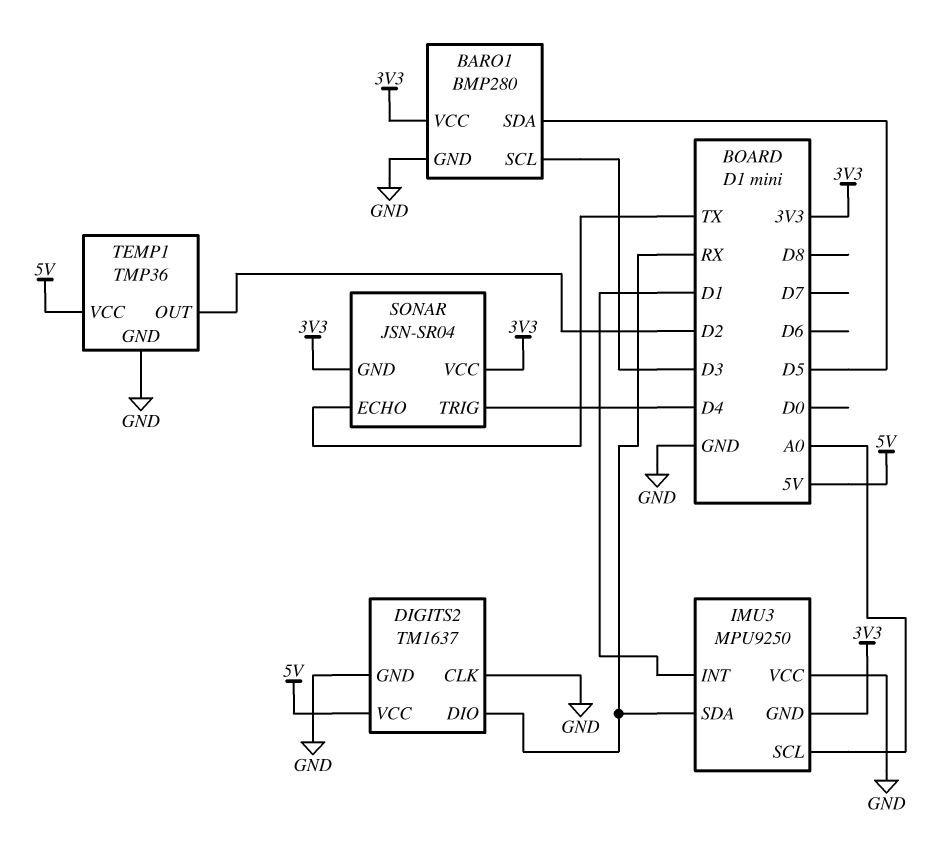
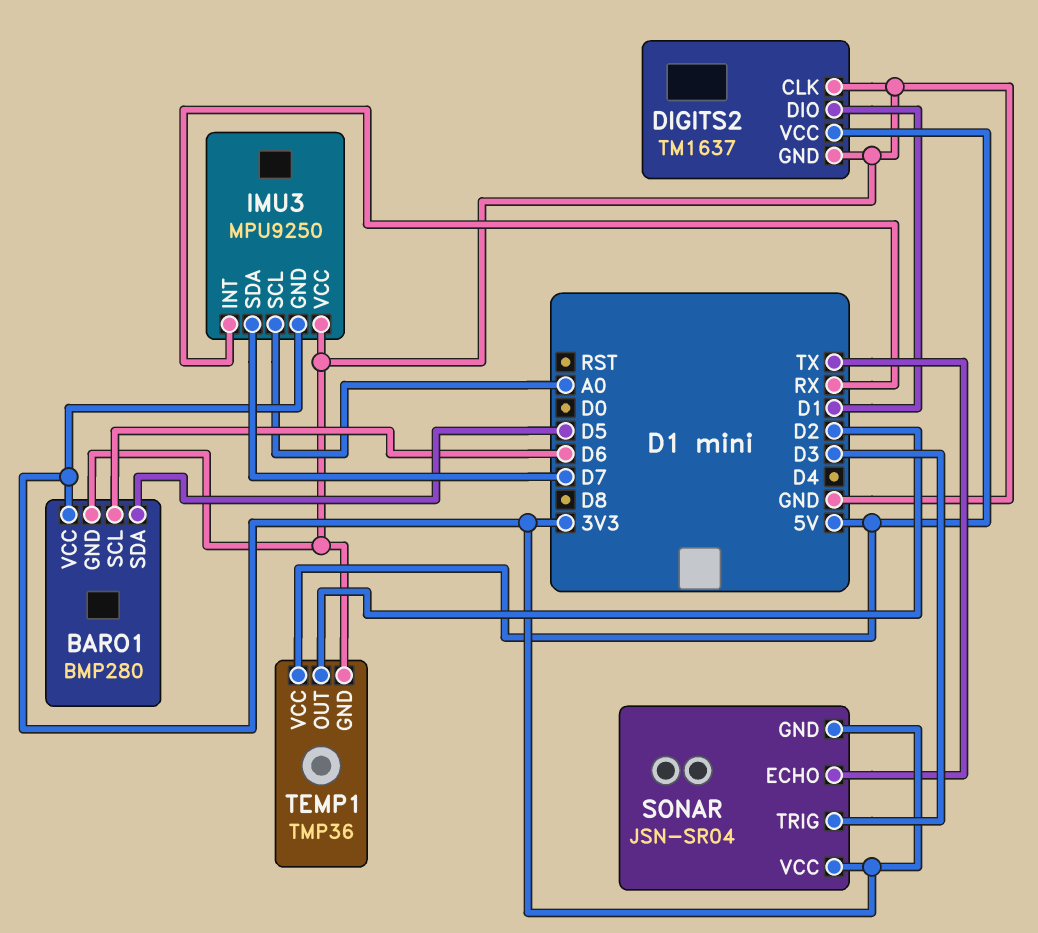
BARO1 pin SCL: D3 -> D6
DIGITS2 pin DIO: RX -> D1
IMU3 pin INT: D1 -> RX
IMU3 pin SDA: RX -> D7
SONAR pin TRIG: D4 -> D3

